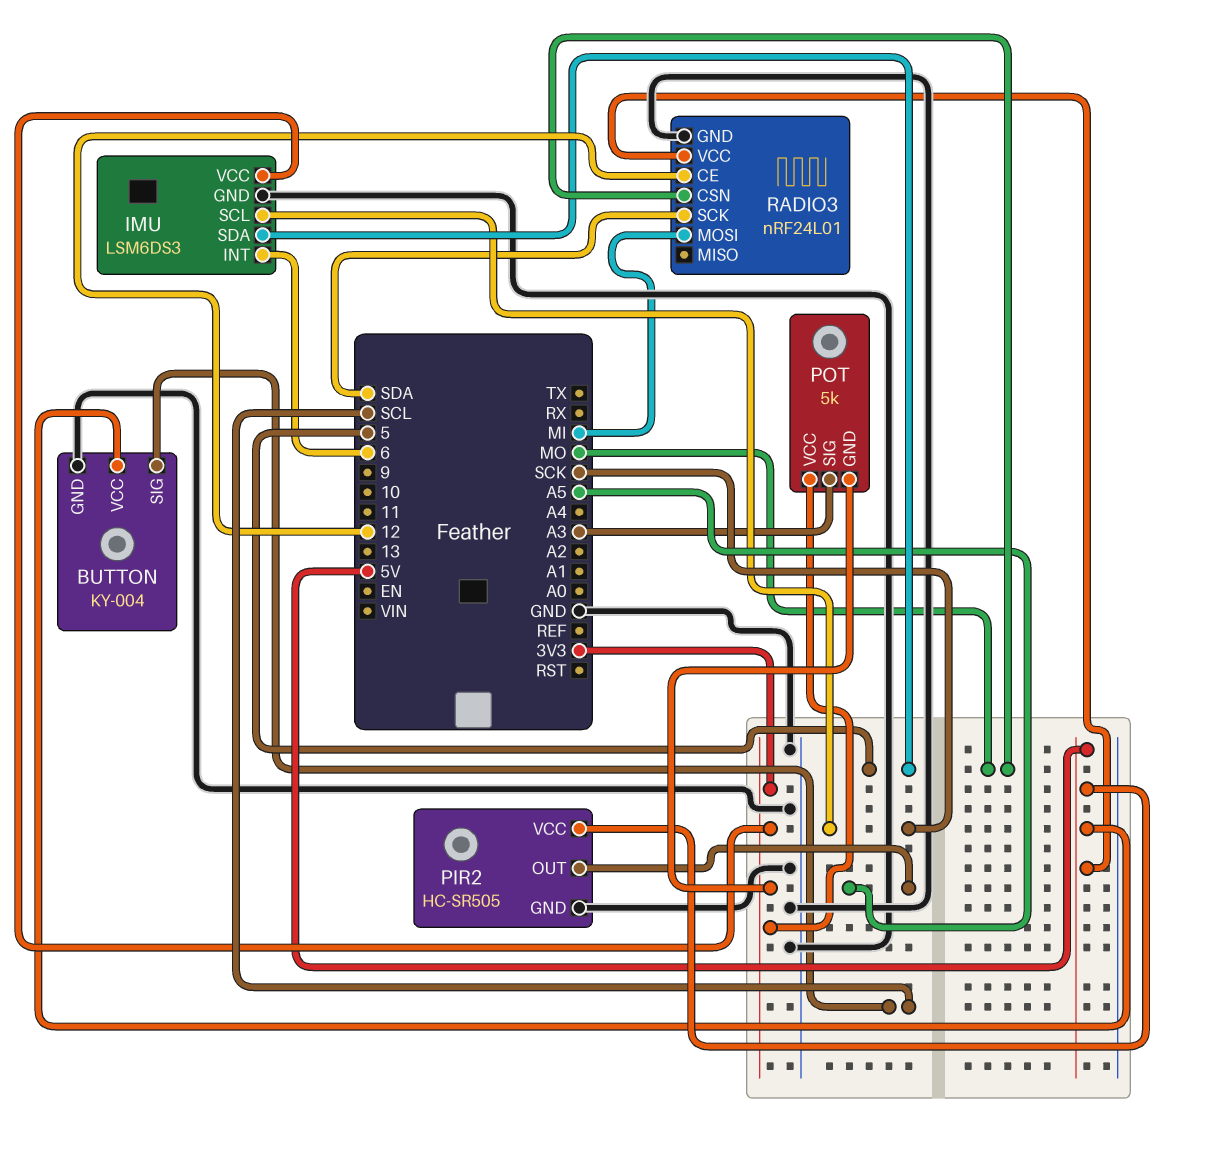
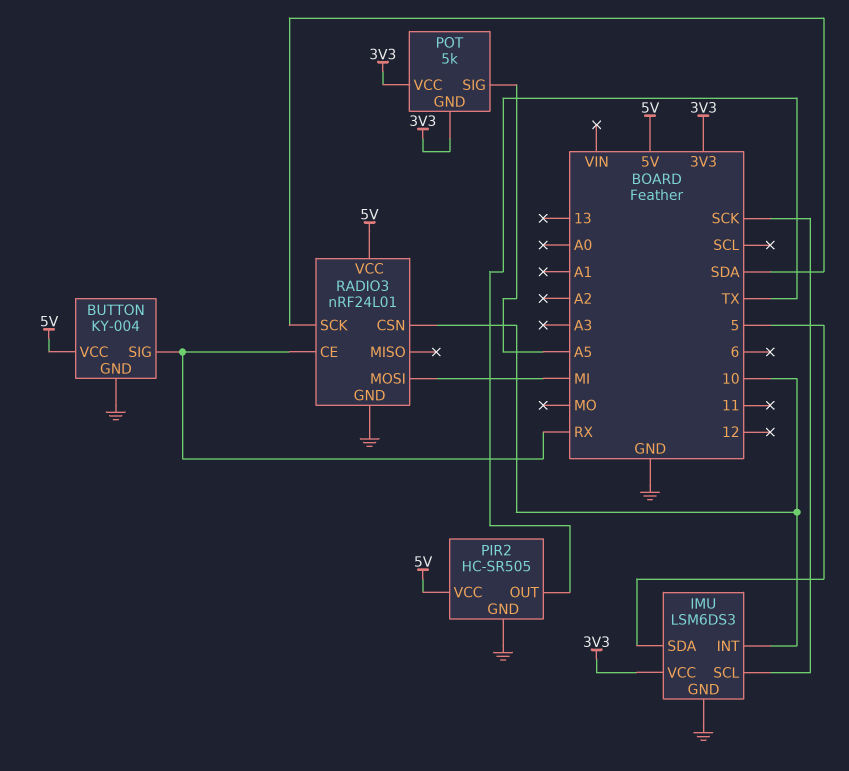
BUTTON pin SIG: SCL -> RX
IMU pin INT: 6 -> 10
PIR2 pin OUT: A5 -> TX
POT pin SIG: A3 -> A5
RADIO3 pin CE: 12 -> RX
RADIO3 pin CSN: MO -> 10

